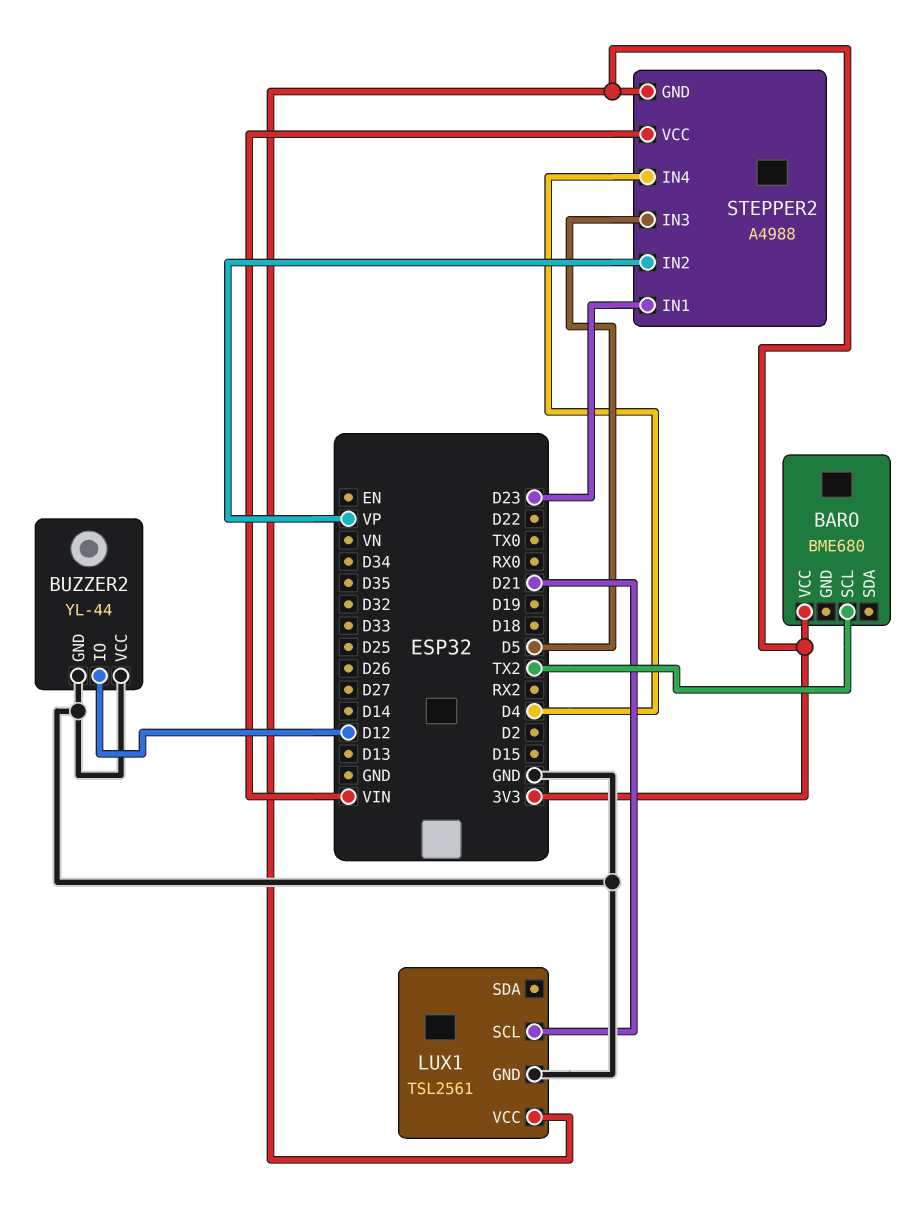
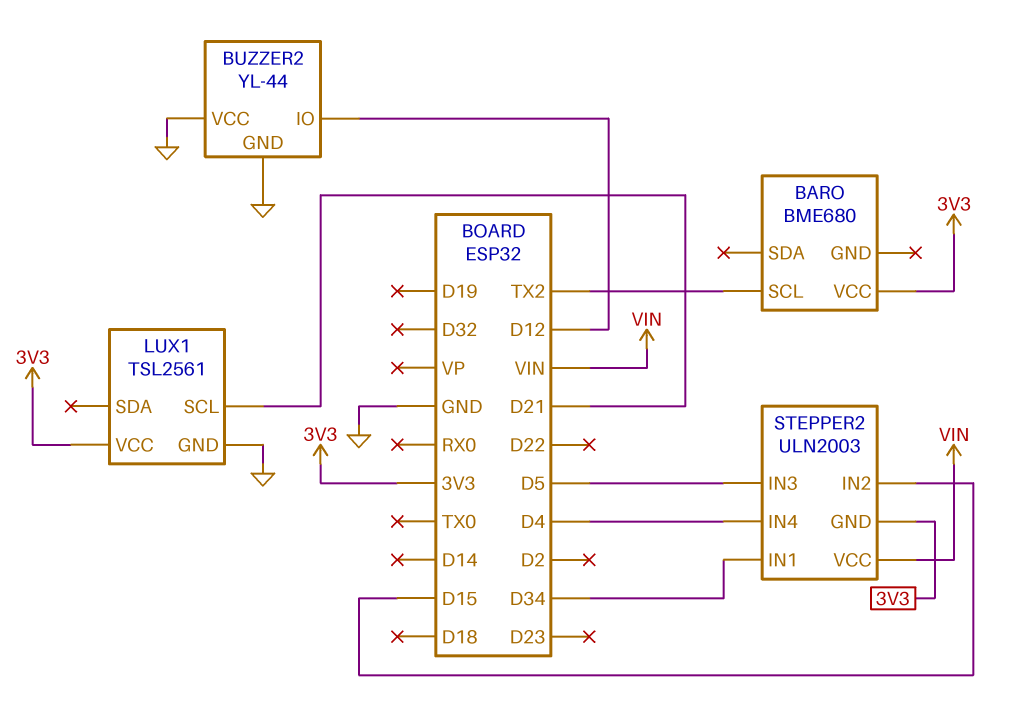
STEPPER2: A4988 -> ULN2003
STEPPER2 pin IN1: D23 -> D34
STEPPER2 pin IN2: VP -> D15

